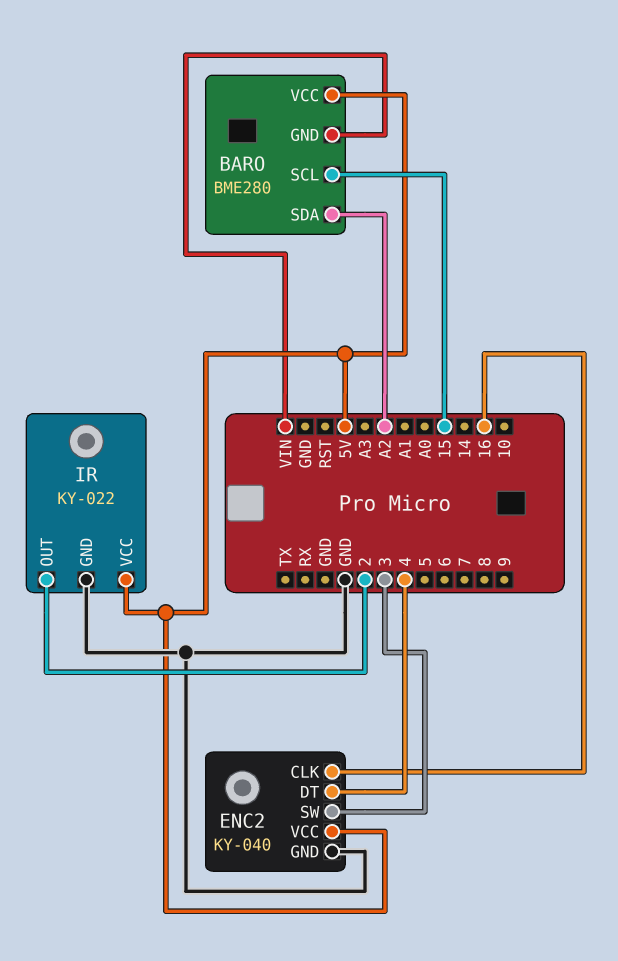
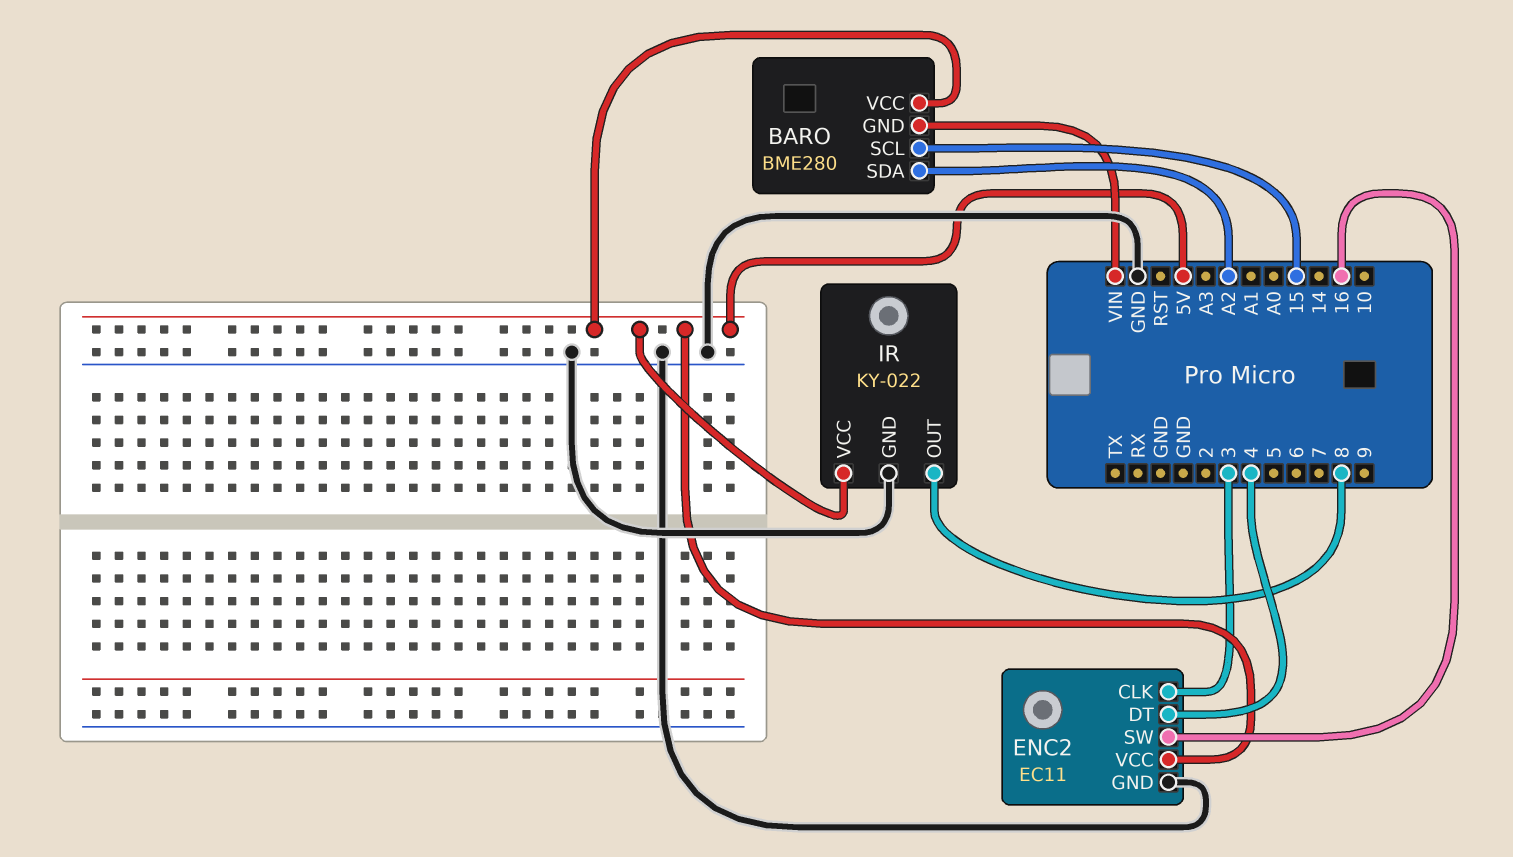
ENC2: KY-040 -> EC11
ENC2 pin CLK: 16 -> 3
ENC2 pin SW: 3 -> 16
IR pin OUT: 2 -> 8

